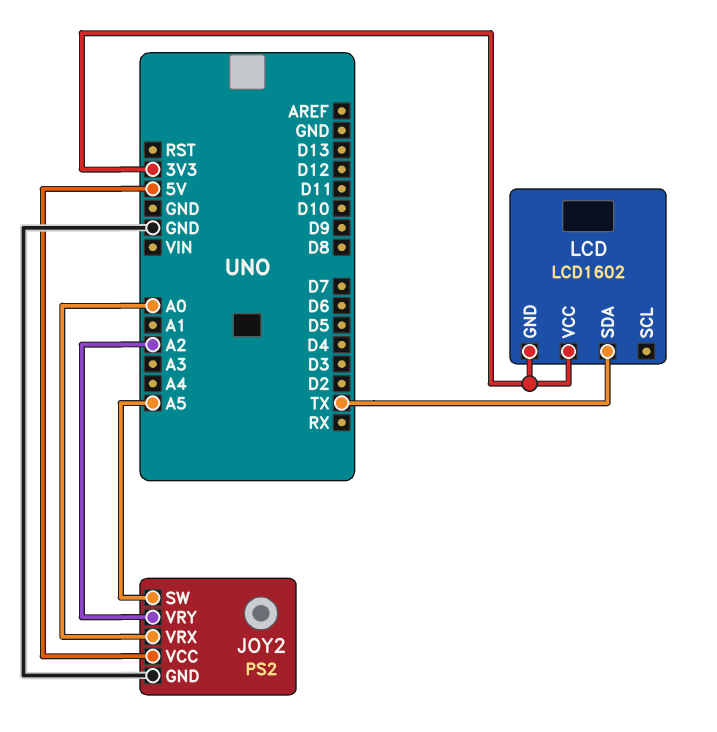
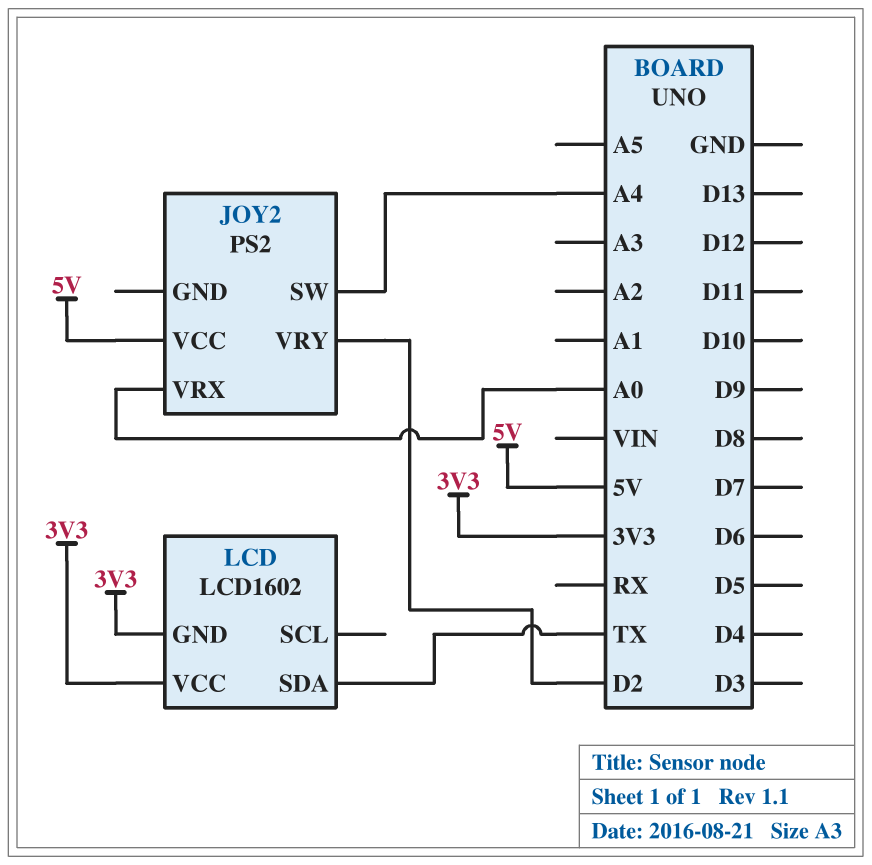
JOY2 pin GND: GND -> none
JOY2 pin SW: A5 -> A4
JOY2 pin VRY: A2 -> D2

